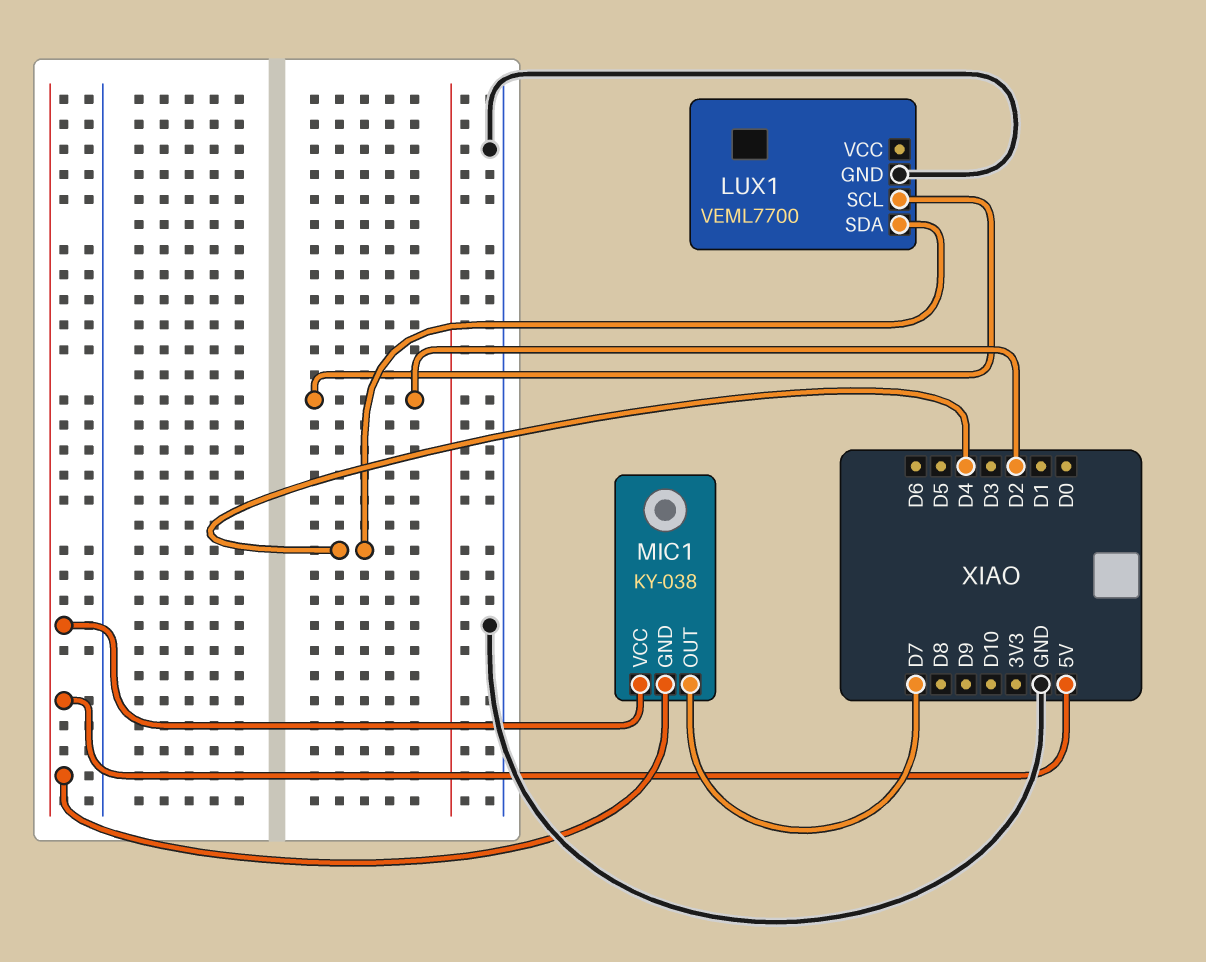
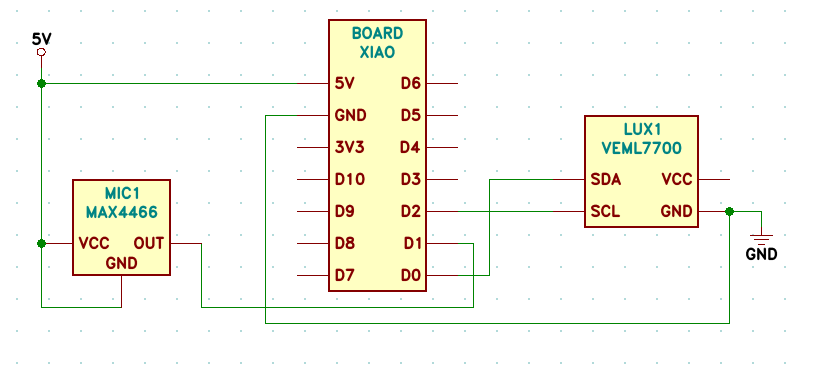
LUX1 pin SDA: D4 -> D0
MIC1: KY-038 -> MAX4466
MIC1 pin OUT: D7 -> D1

